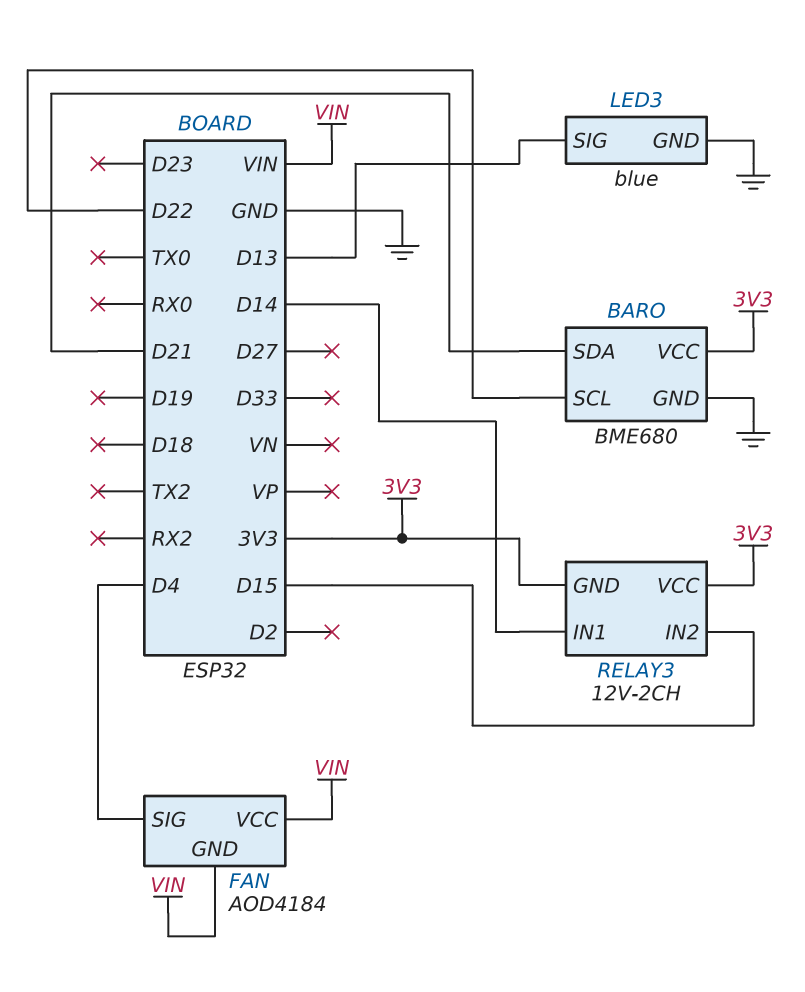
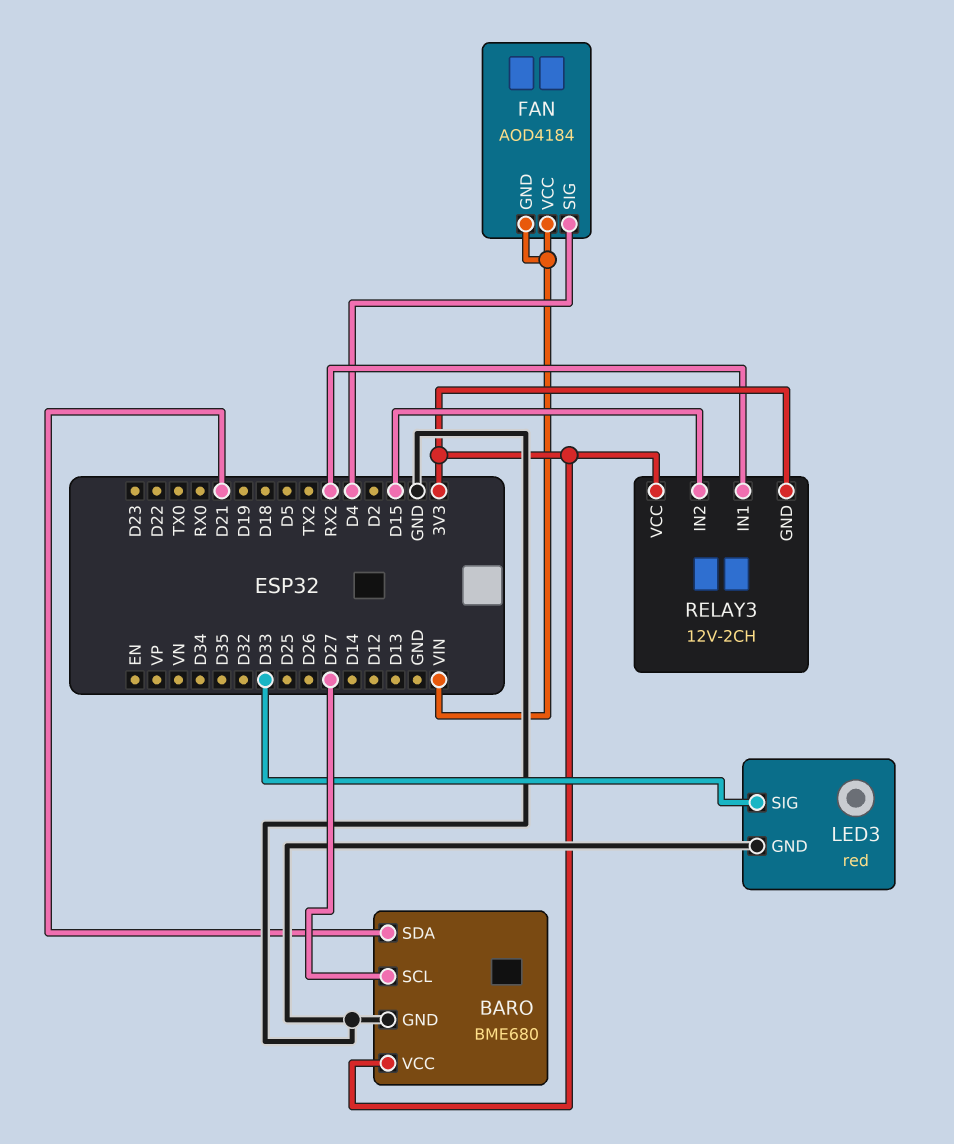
BARO pin SCL: D22 -> D27
LED3: blue -> red
LED3 pin SIG: D13 -> D33
RELAY3 pin IN1: D14 -> RX2

